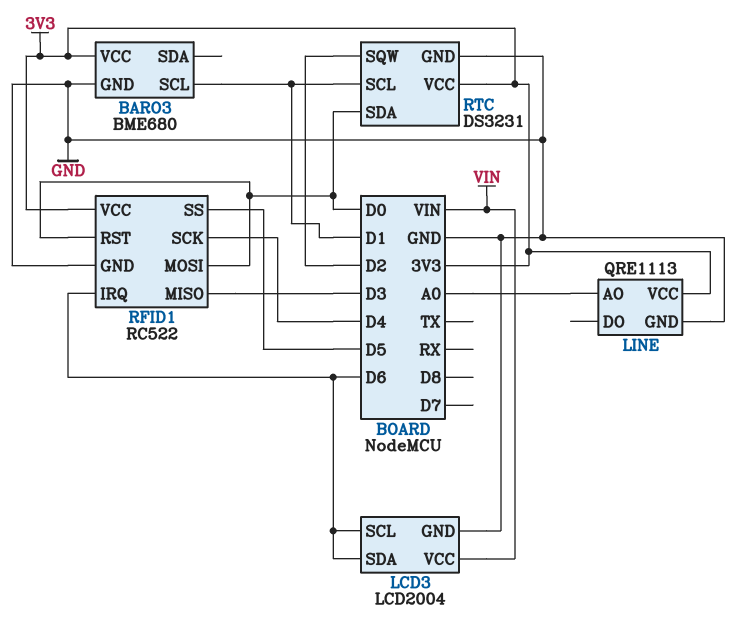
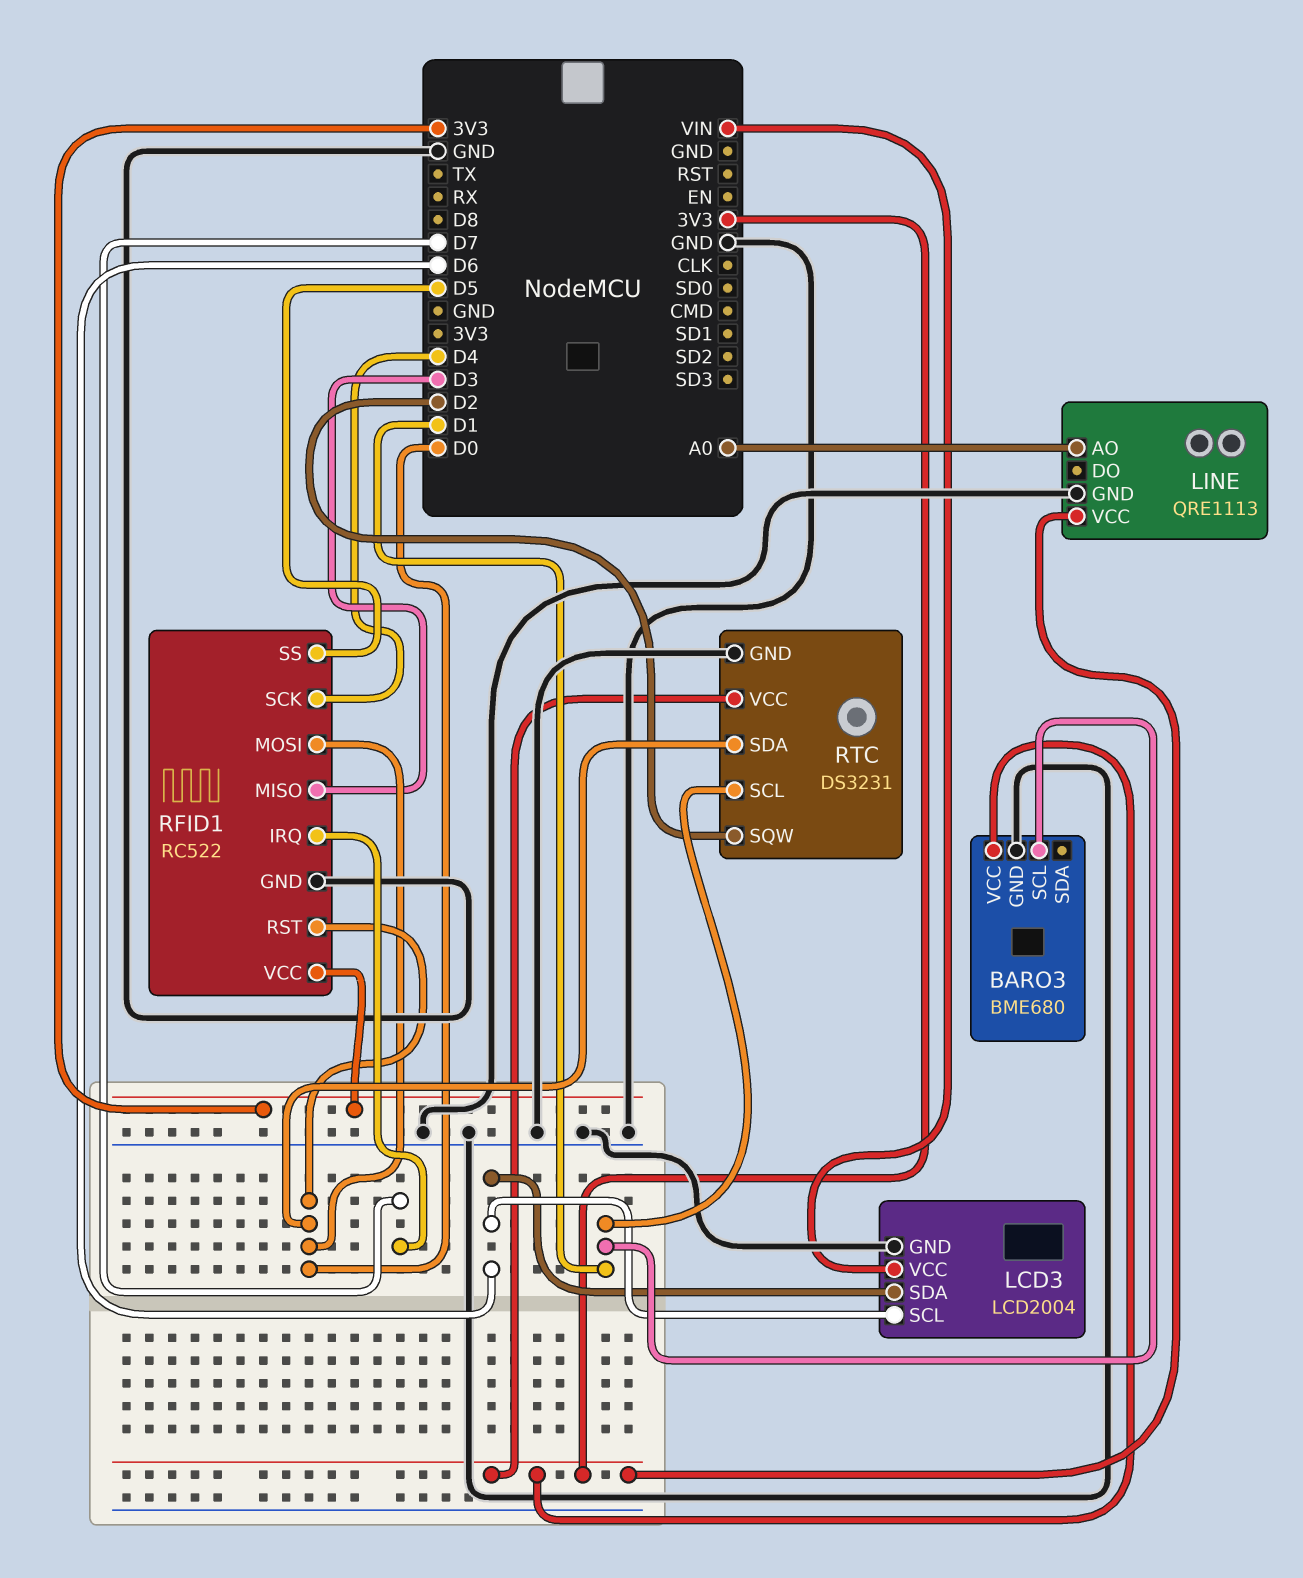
RFID1 pin IRQ: D6 -> D7

